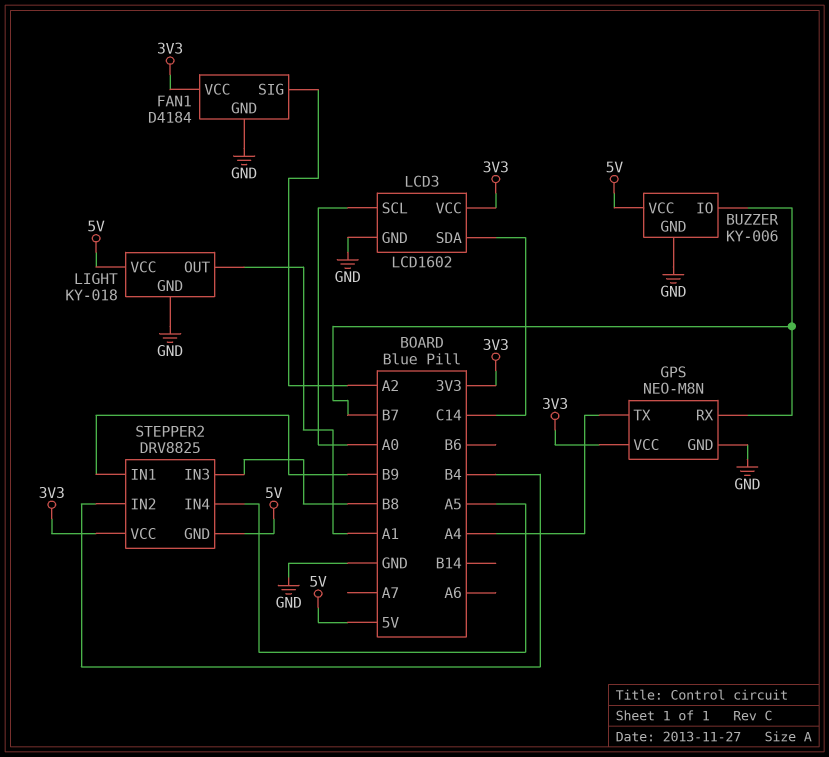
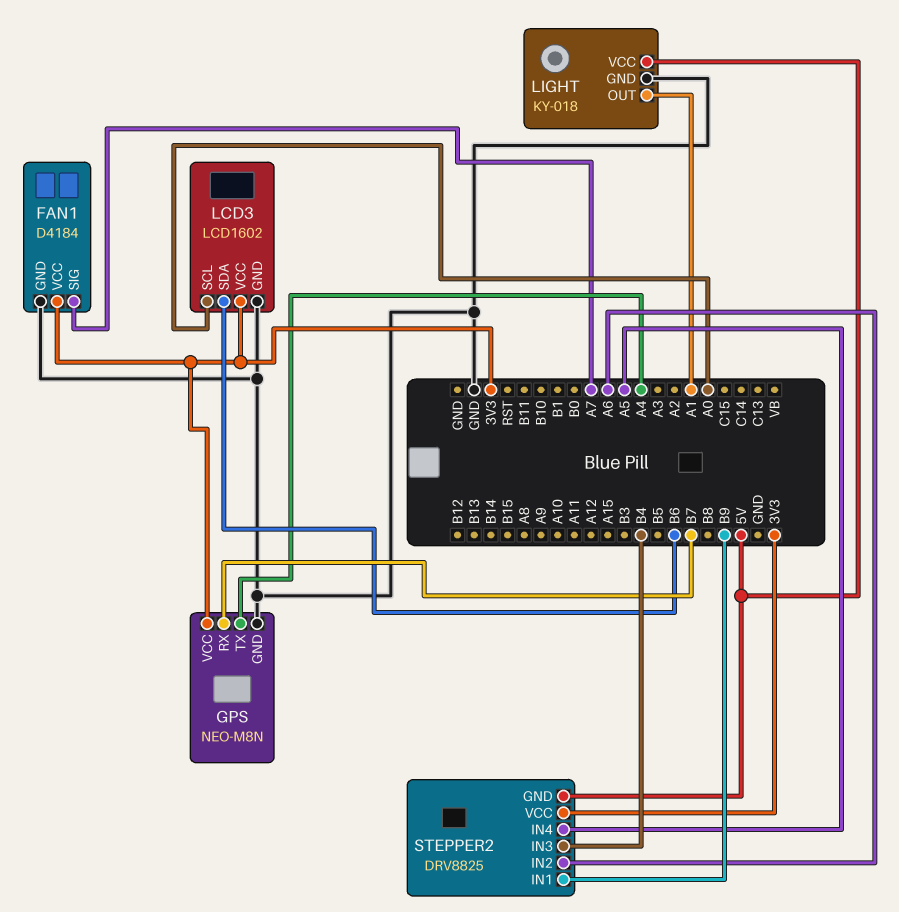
BUZZER: KY-006 -> none
BUZZER pin GND: GND -> none
BUZZER pin IO: B7 -> none
BUZZER pin VCC: 5V -> none
FAN1 pin SIG: A2 -> A7
LCD3 pin SDA: C14 -> B6
STEPPER2 pin IN2: B4 -> A6
STEPPER2 pin IN3: B8 -> B4

